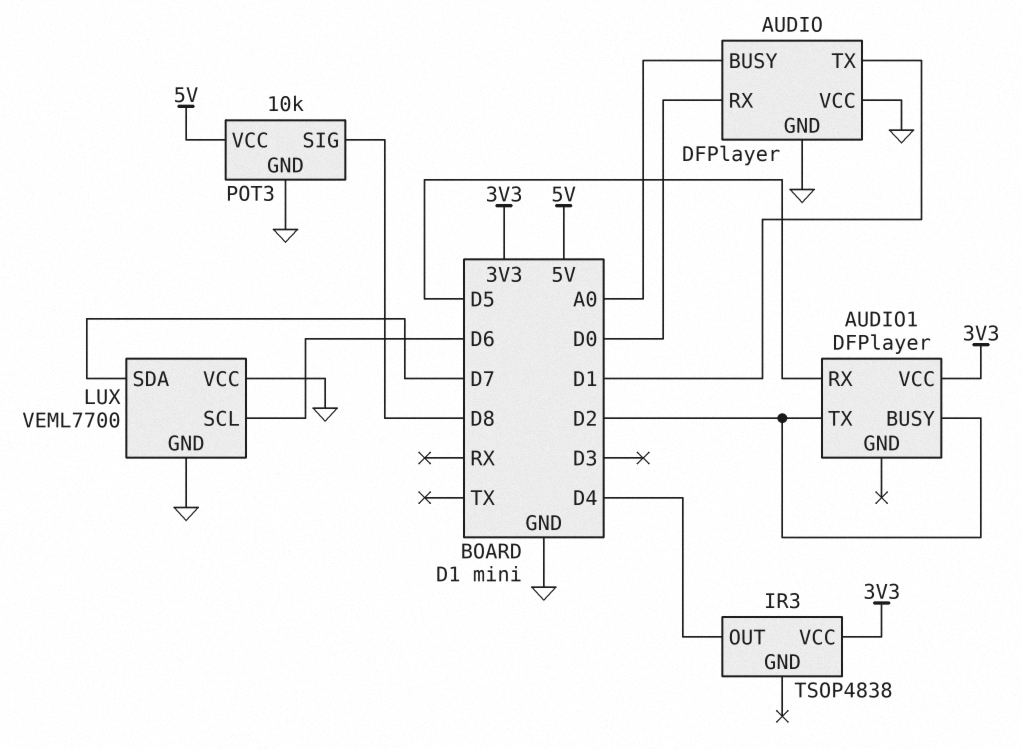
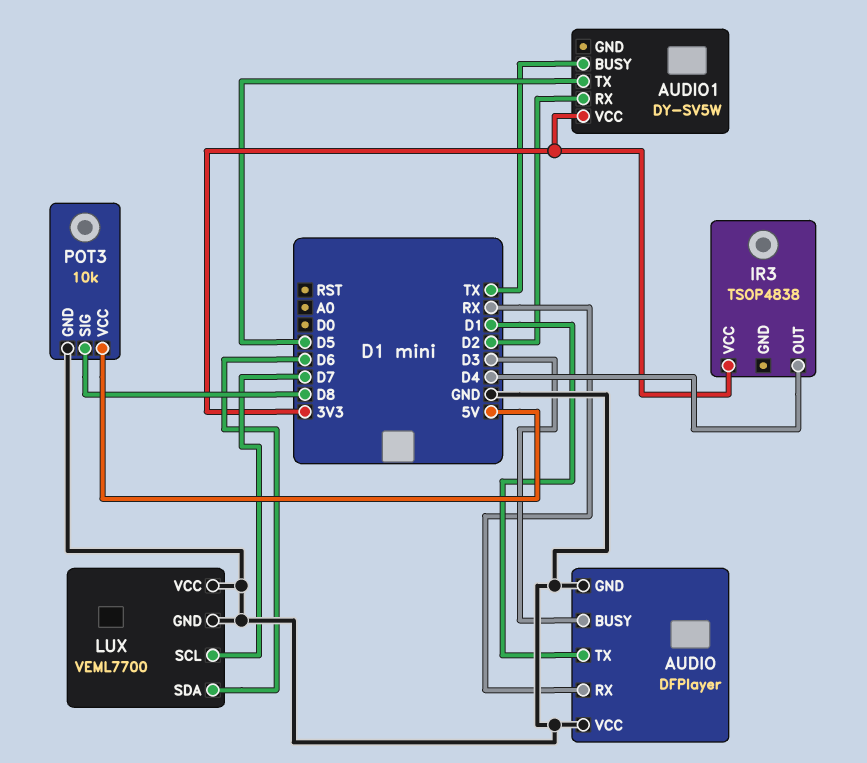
AUDIO pin BUSY: A0 -> D3
AUDIO pin RX: D0 -> RX
AUDIO1: DFPlayer -> DY-SV5W
AUDIO1 pin BUSY: D2 -> TX
AUDIO1 pin RX: D5 -> D2
AUDIO1 pin TX: D2 -> D5
LUX pin SCL: D6 -> D7
LUX pin SDA: D7 -> D6

